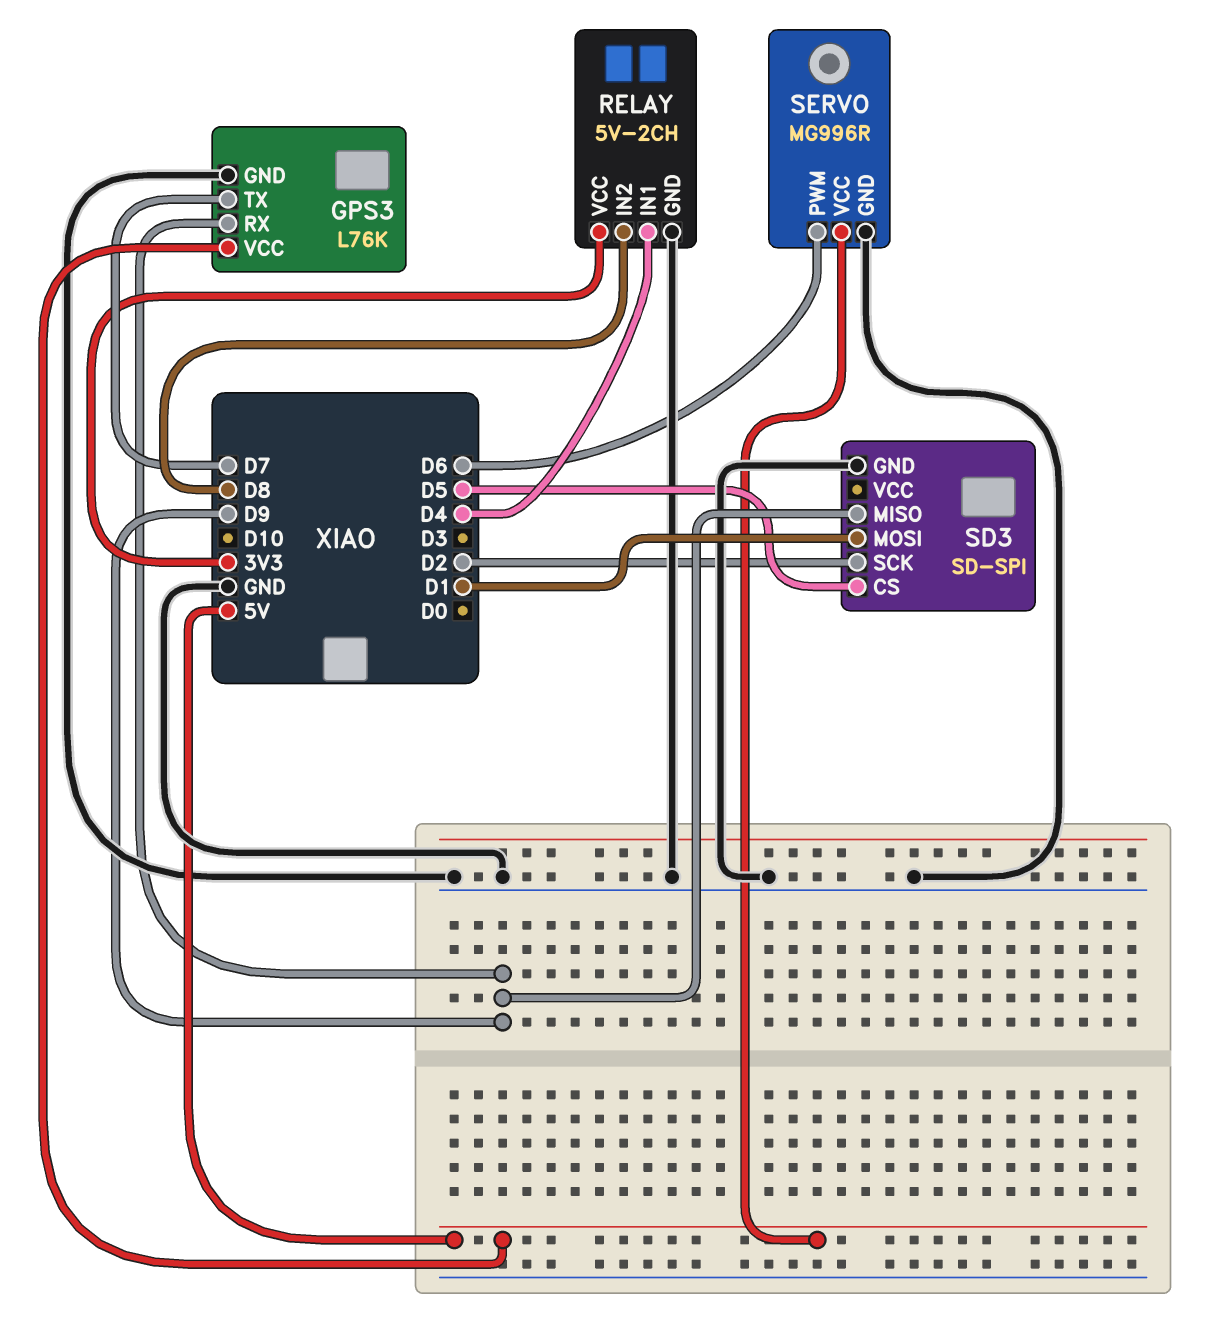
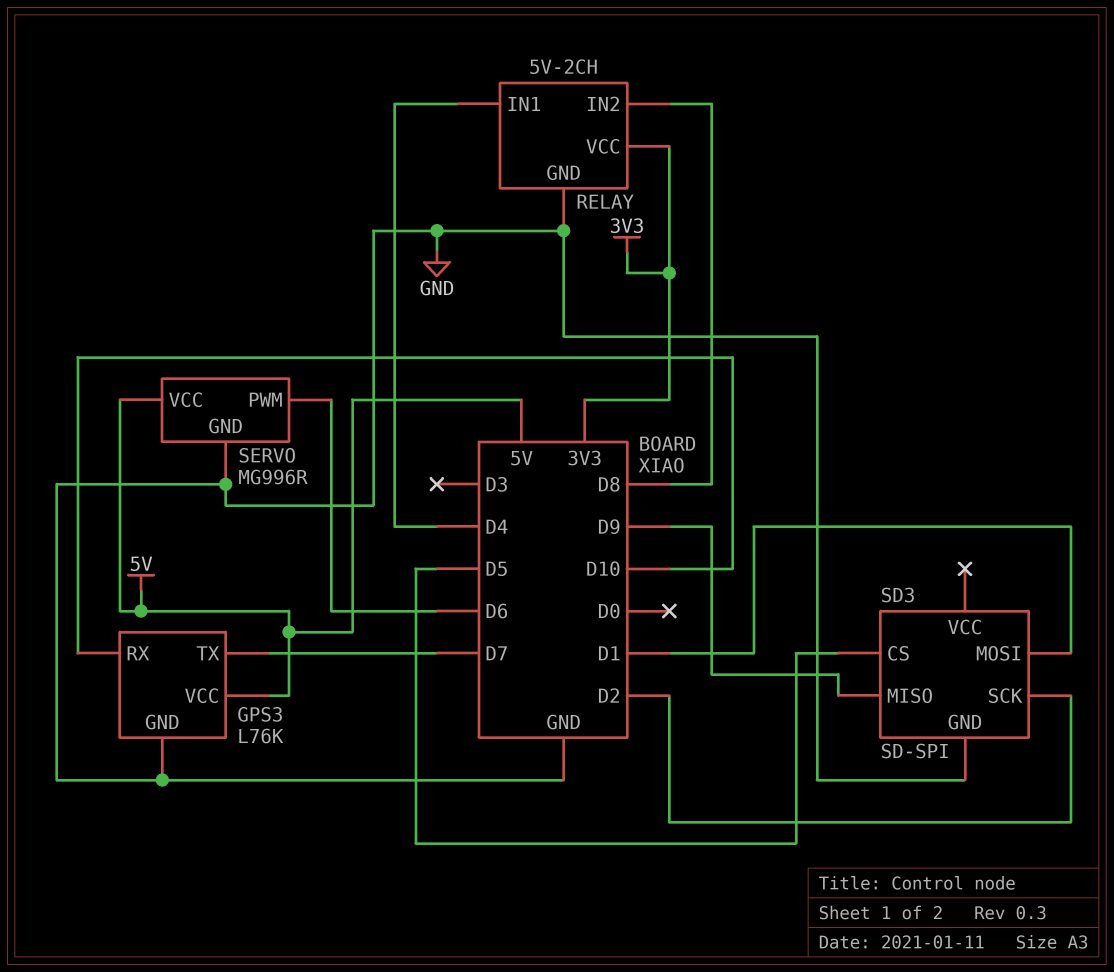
GPS3 pin RX: D9 -> D10

